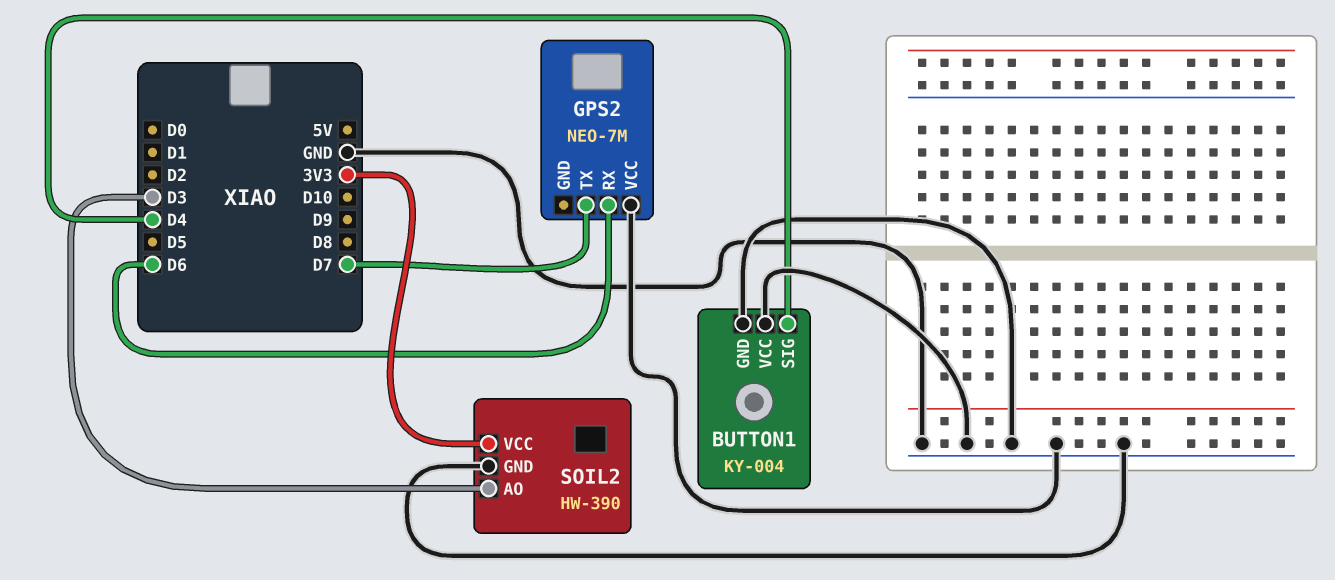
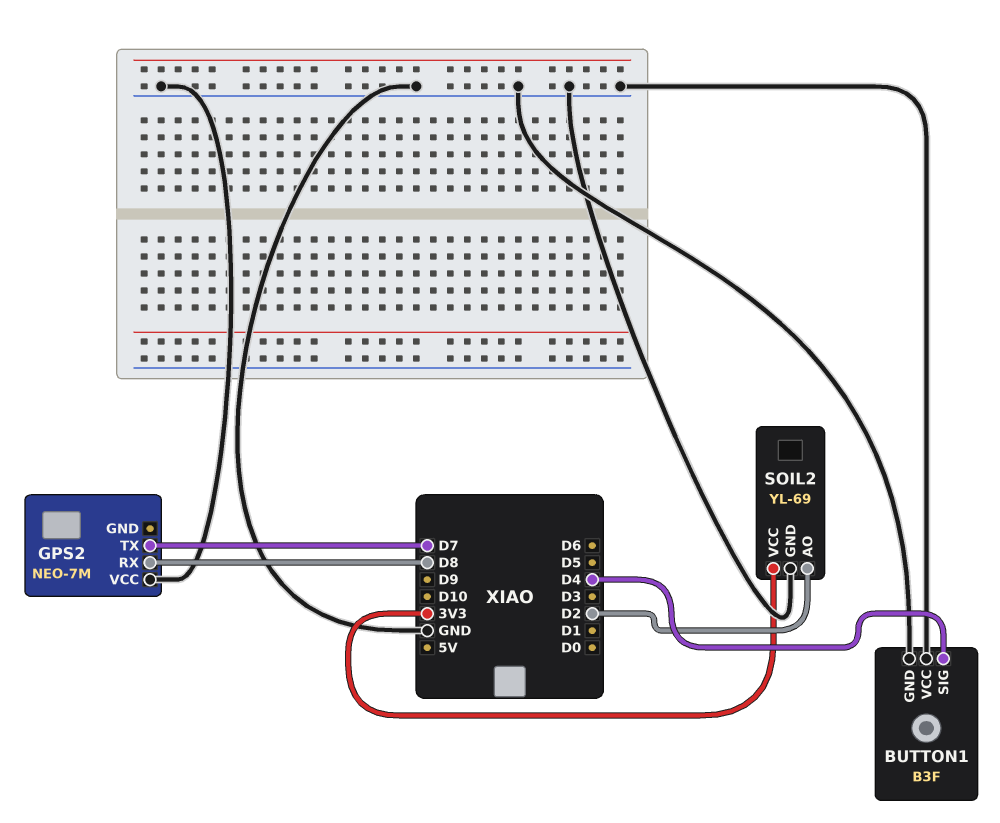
BUTTON1: KY-004 -> B3F
GPS2 pin RX: D6 -> D8
SOIL2: HW-390 -> YL-69
SOIL2 pin AO: D3 -> D2

